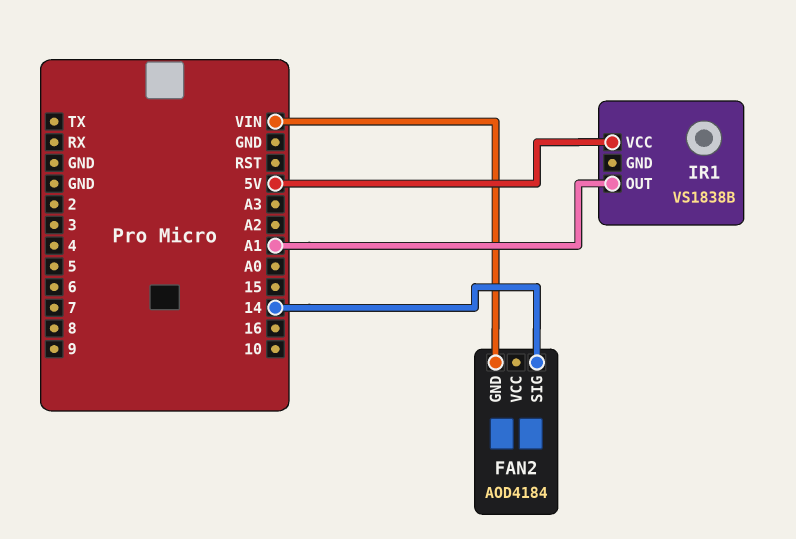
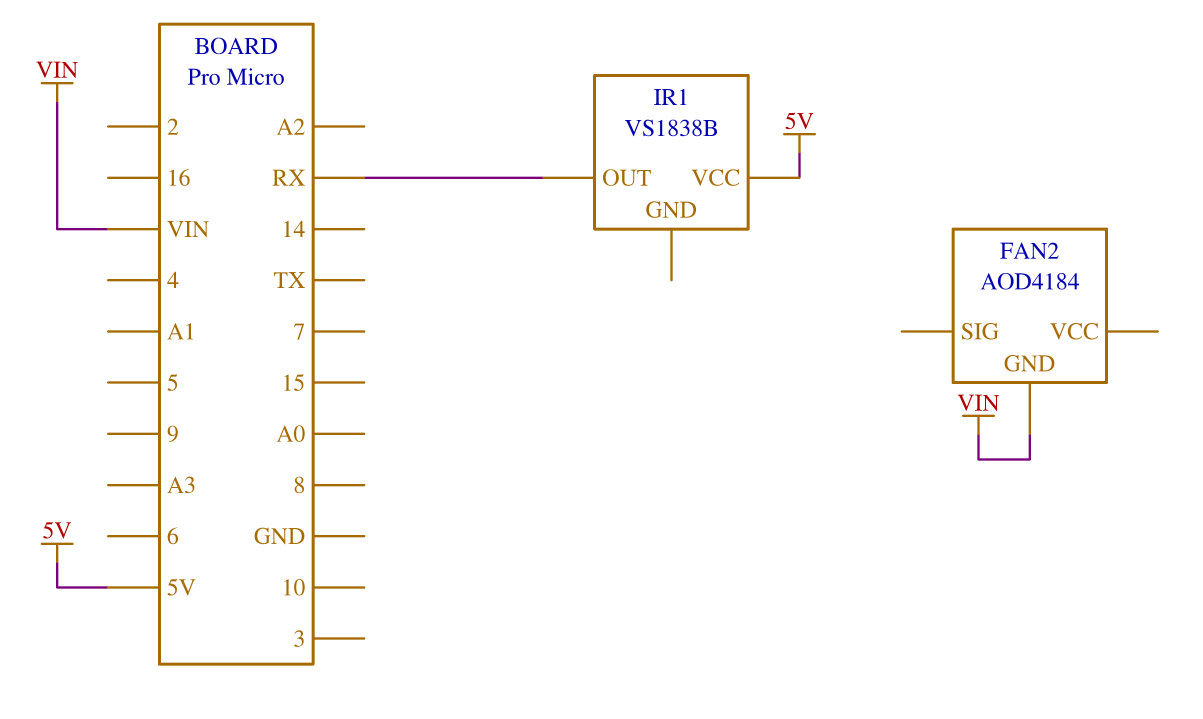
FAN2 pin SIG: 14 -> none
IR1 pin OUT: A1 -> RX

